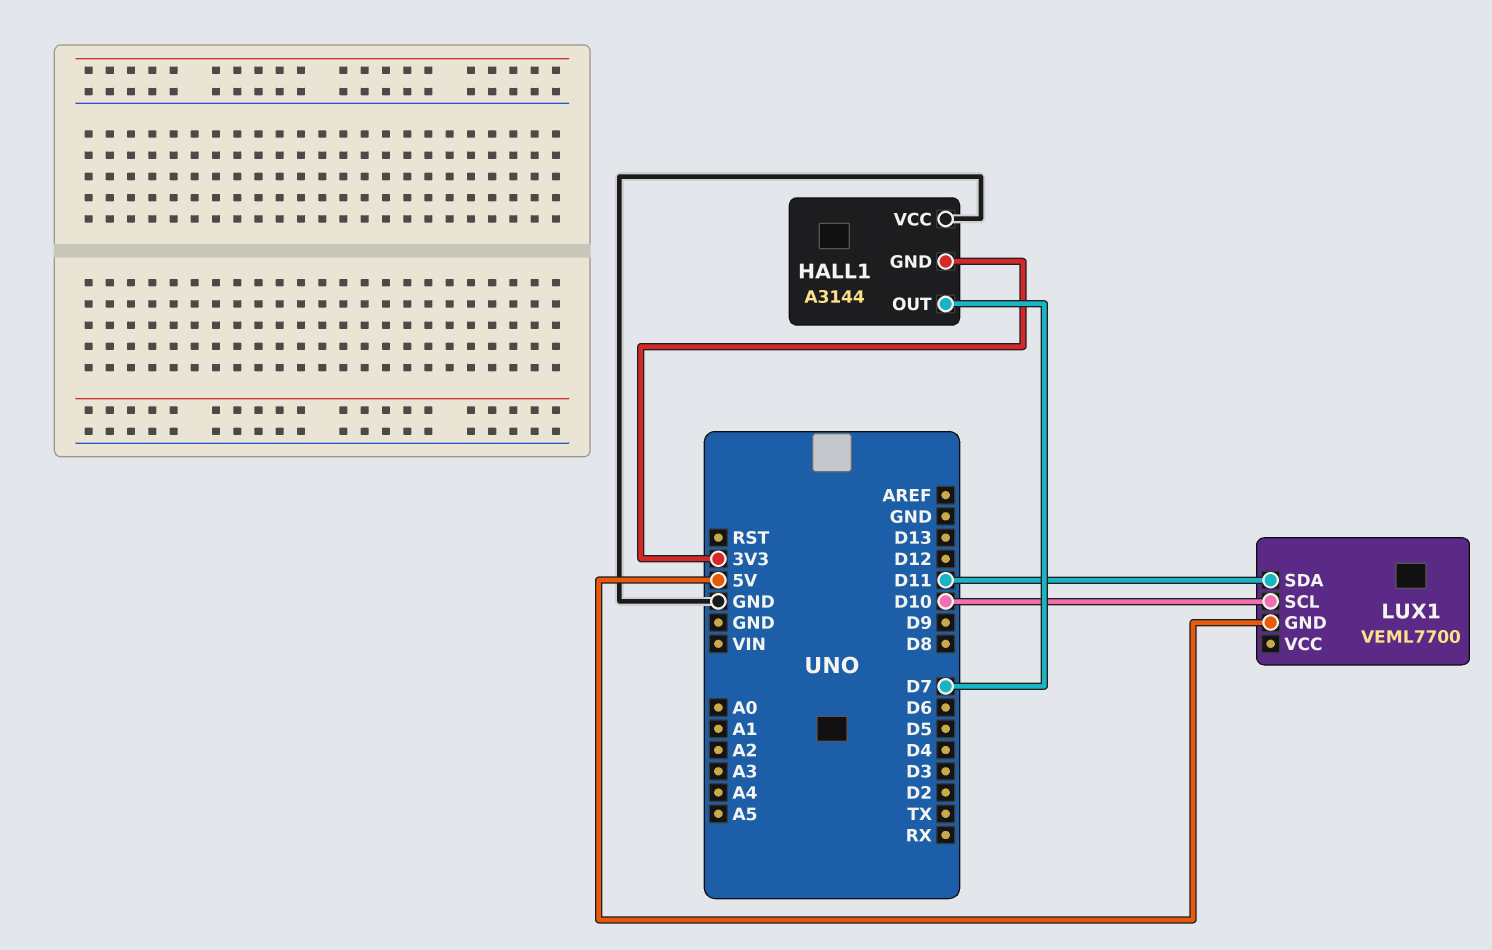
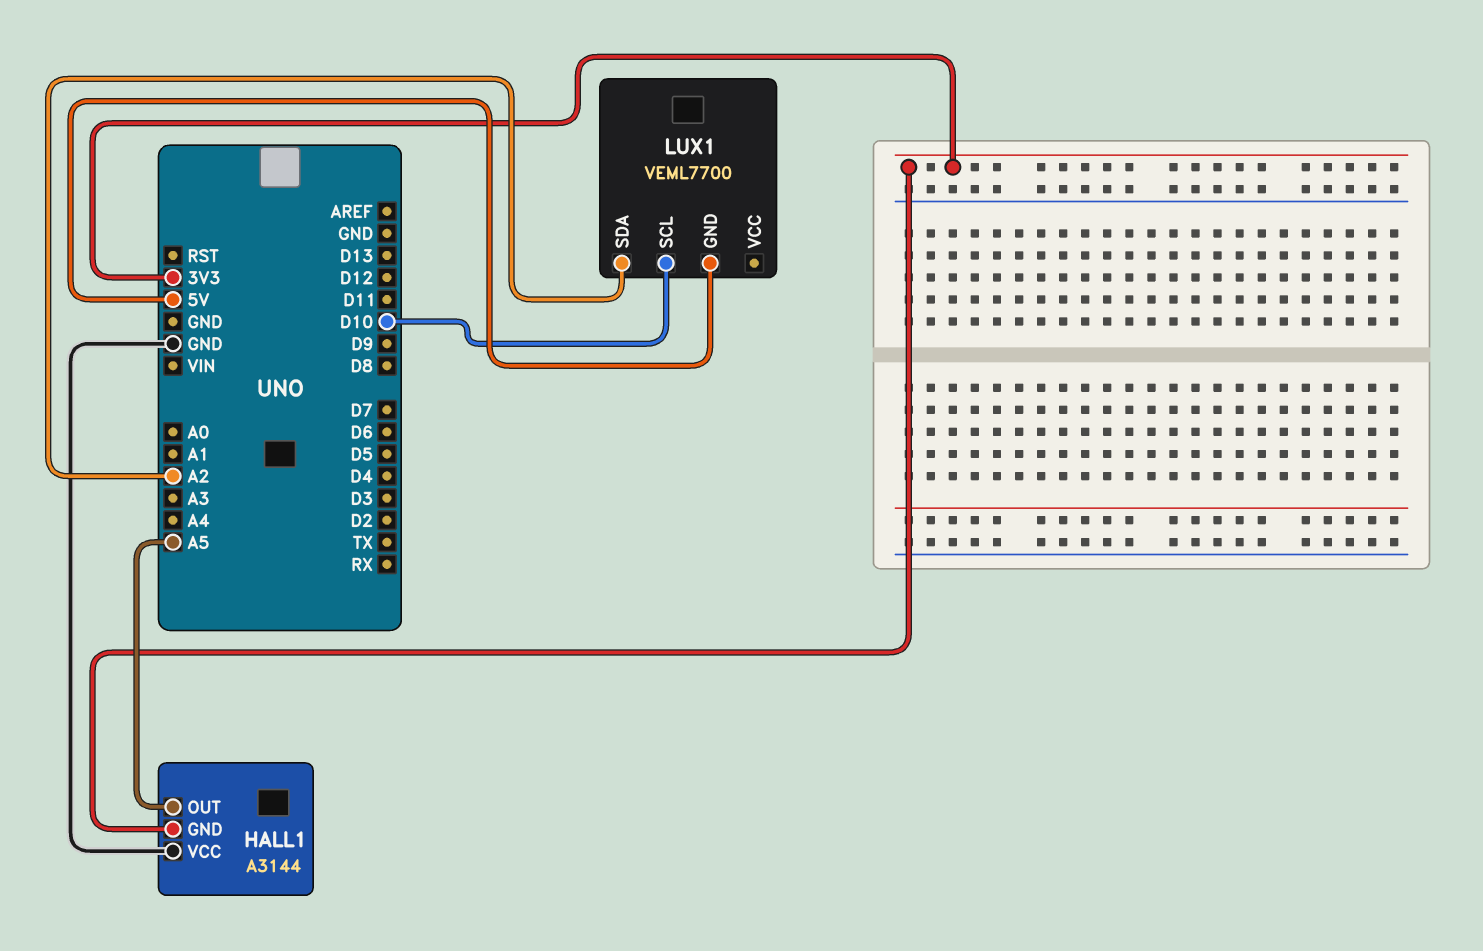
HALL1 pin OUT: D7 -> A5
LUX1 pin SDA: D11 -> A2

